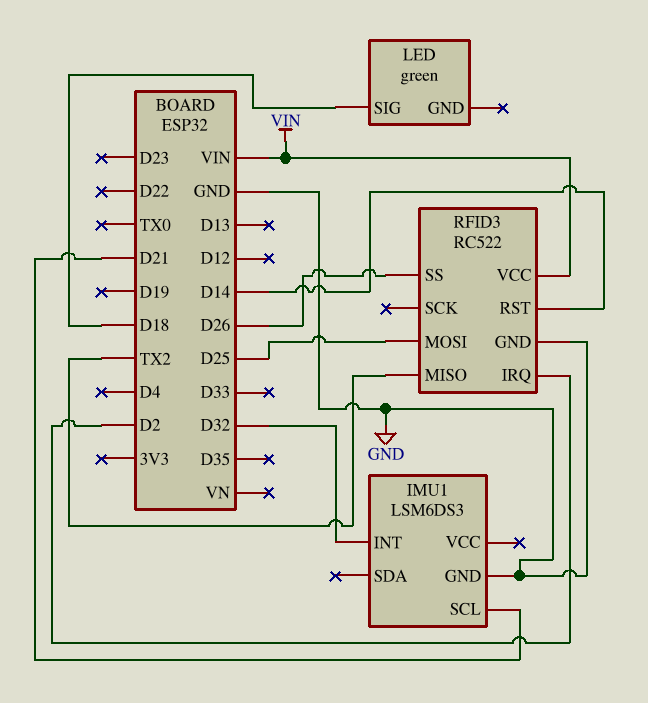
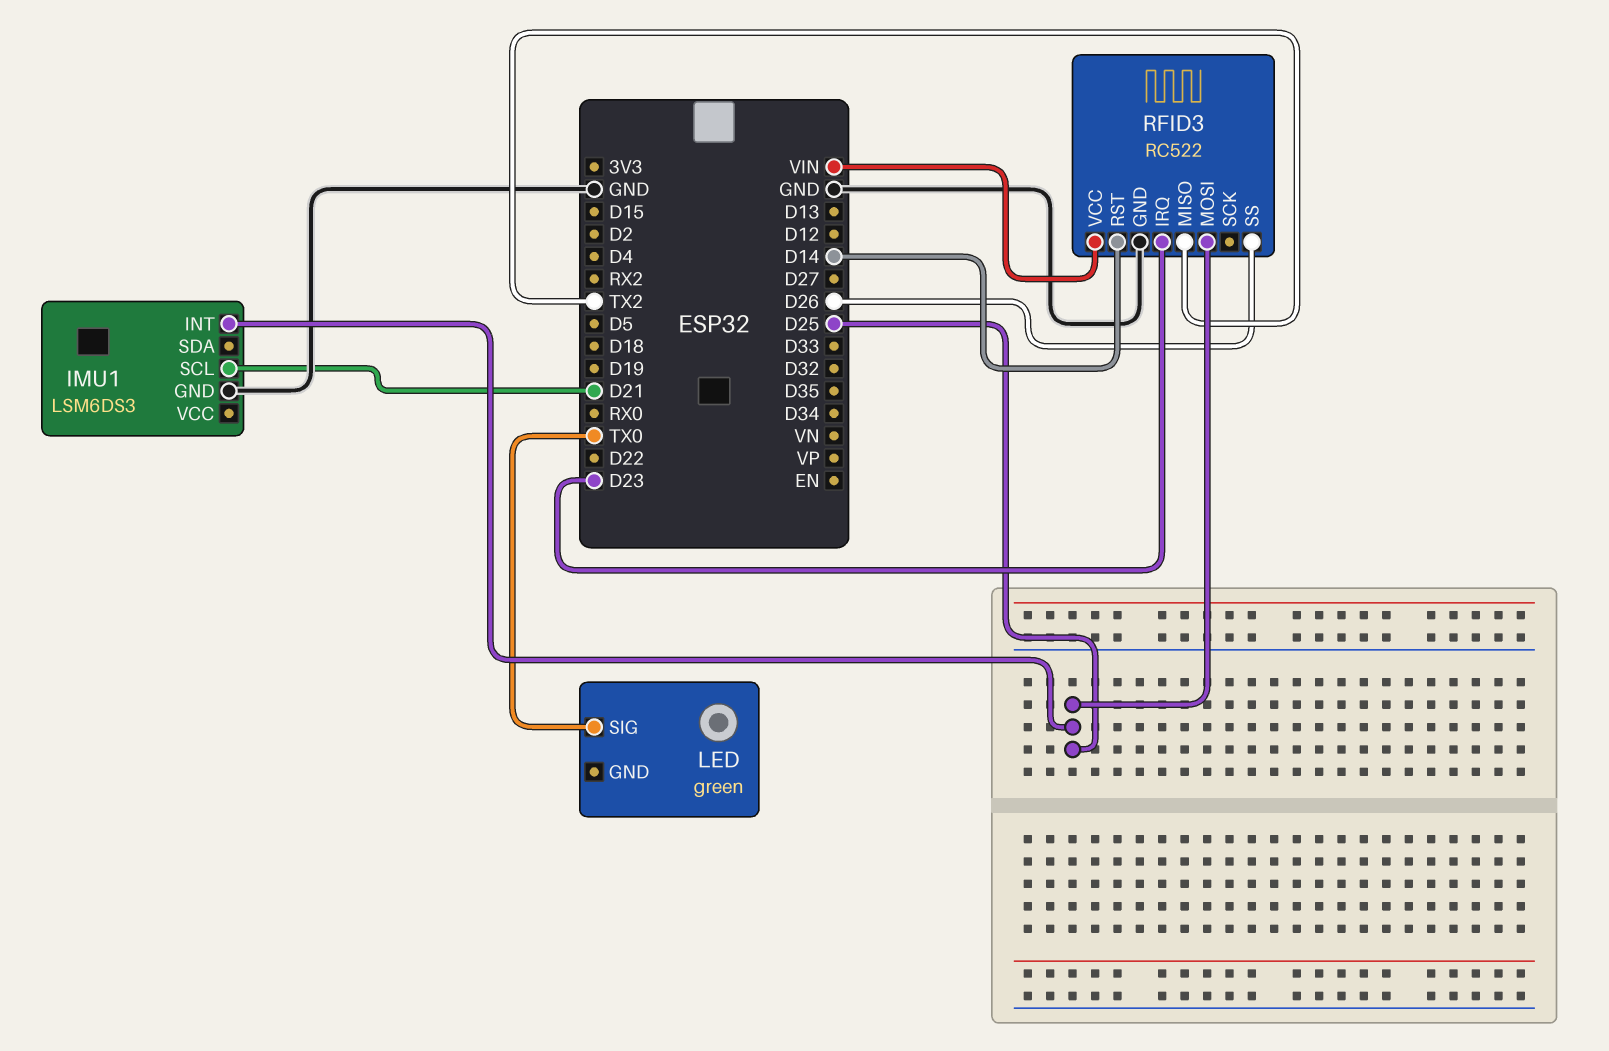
IMU1 pin INT: D32 -> D25
LED pin SIG: D18 -> TX0
RFID3 pin IRQ: D2 -> D23

